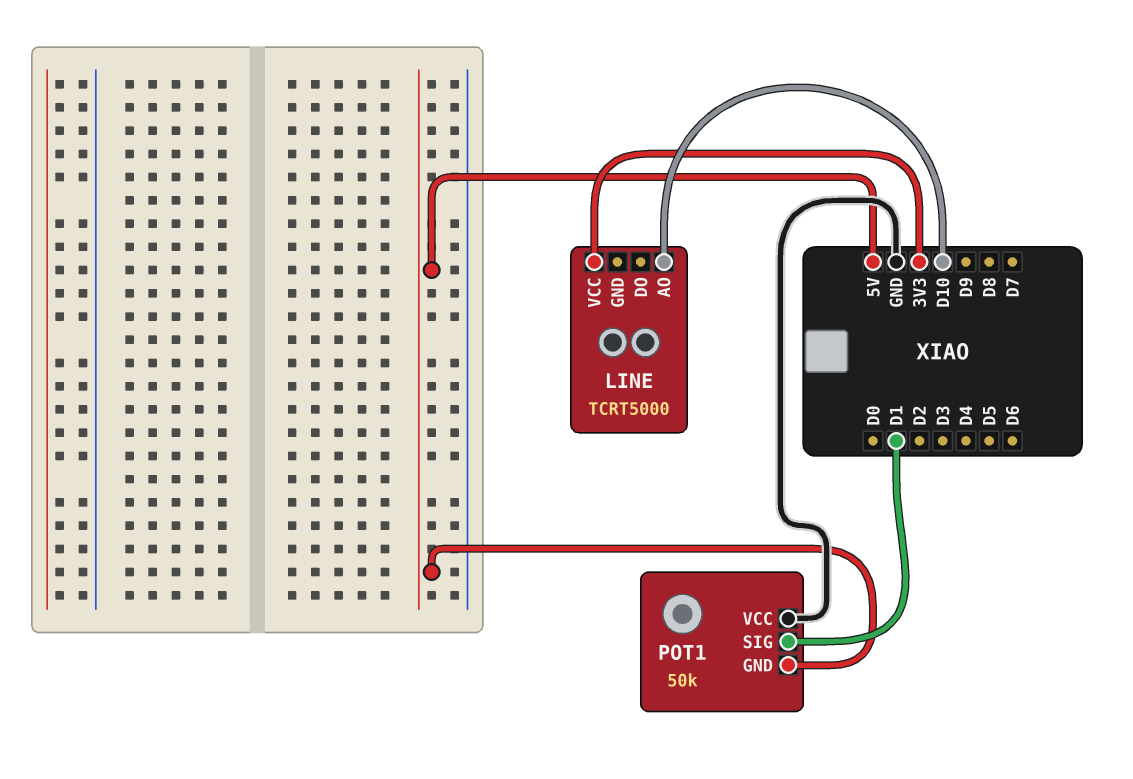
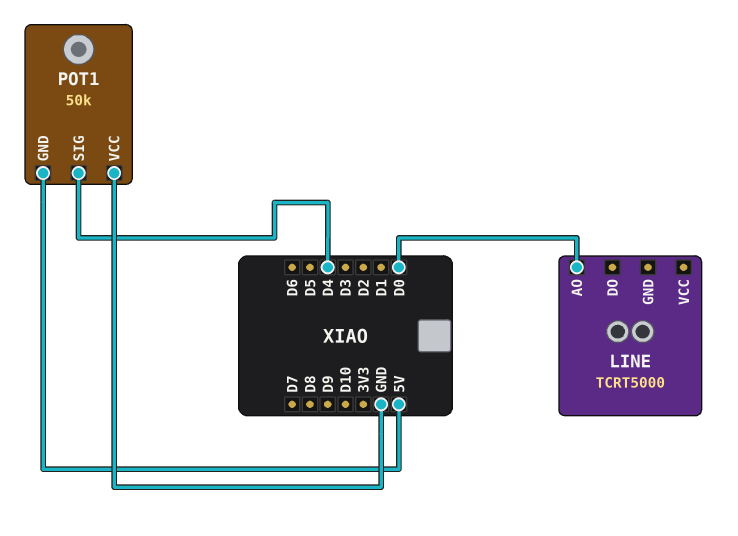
LINE pin AO: D10 -> D0
LINE pin VCC: 3V3 -> none
POT1 pin SIG: D1 -> D4

